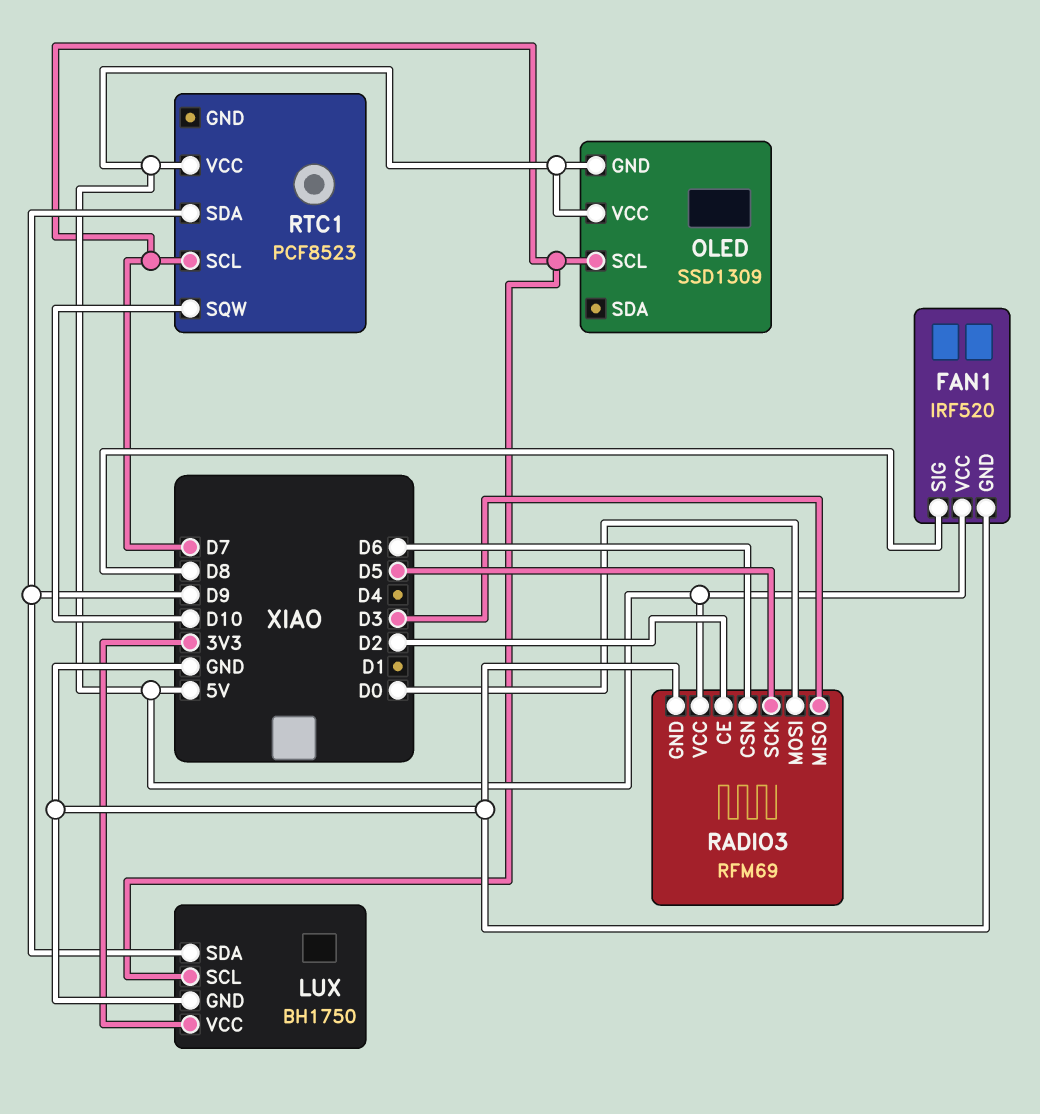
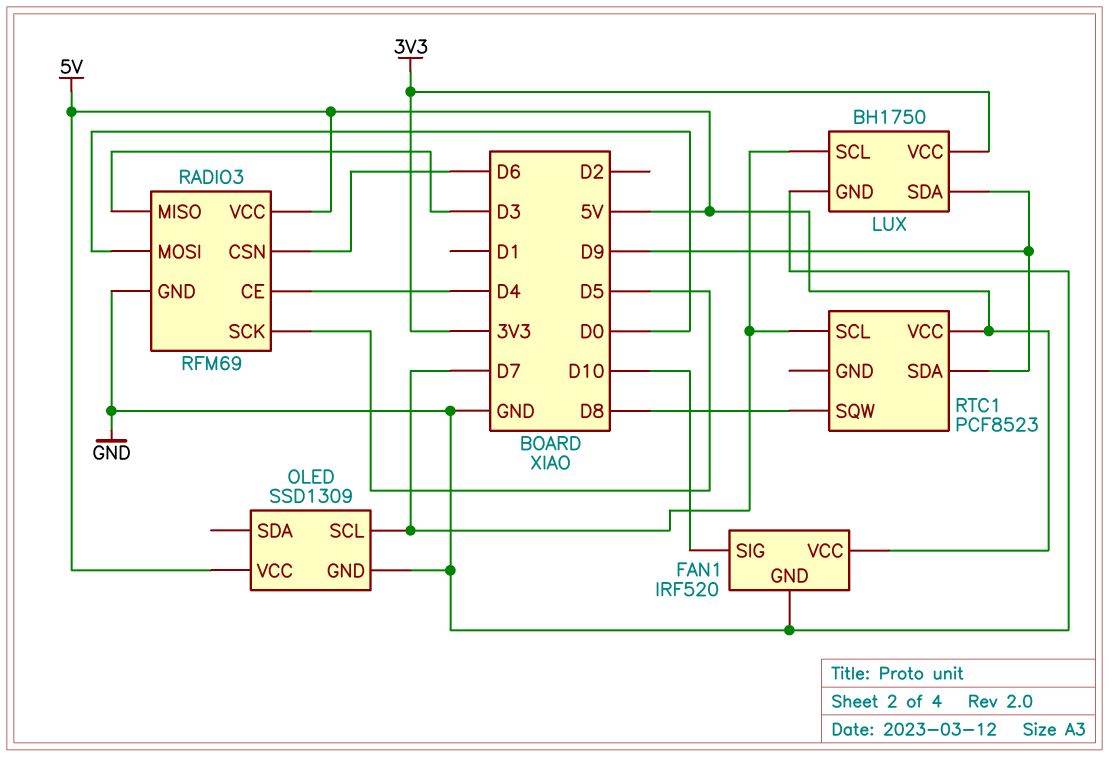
FAN1 pin SIG: D8 -> D10
OLED pin GND: 5V -> GND
RADIO3 pin CE: D2 -> D4
RTC1 pin SQW: D10 -> D8

